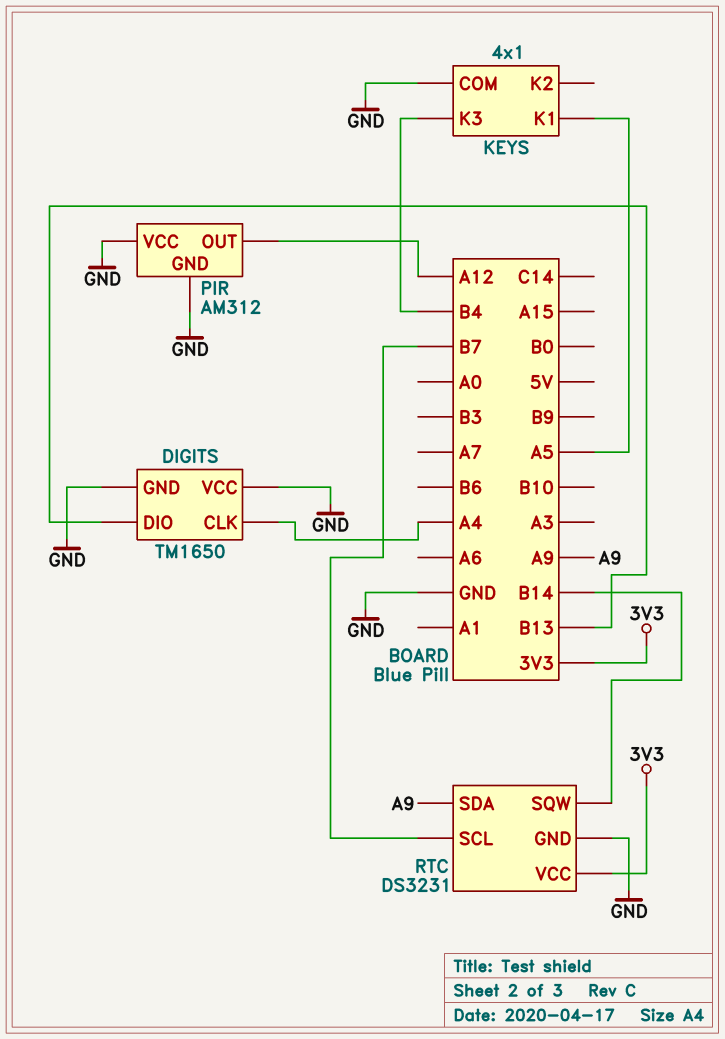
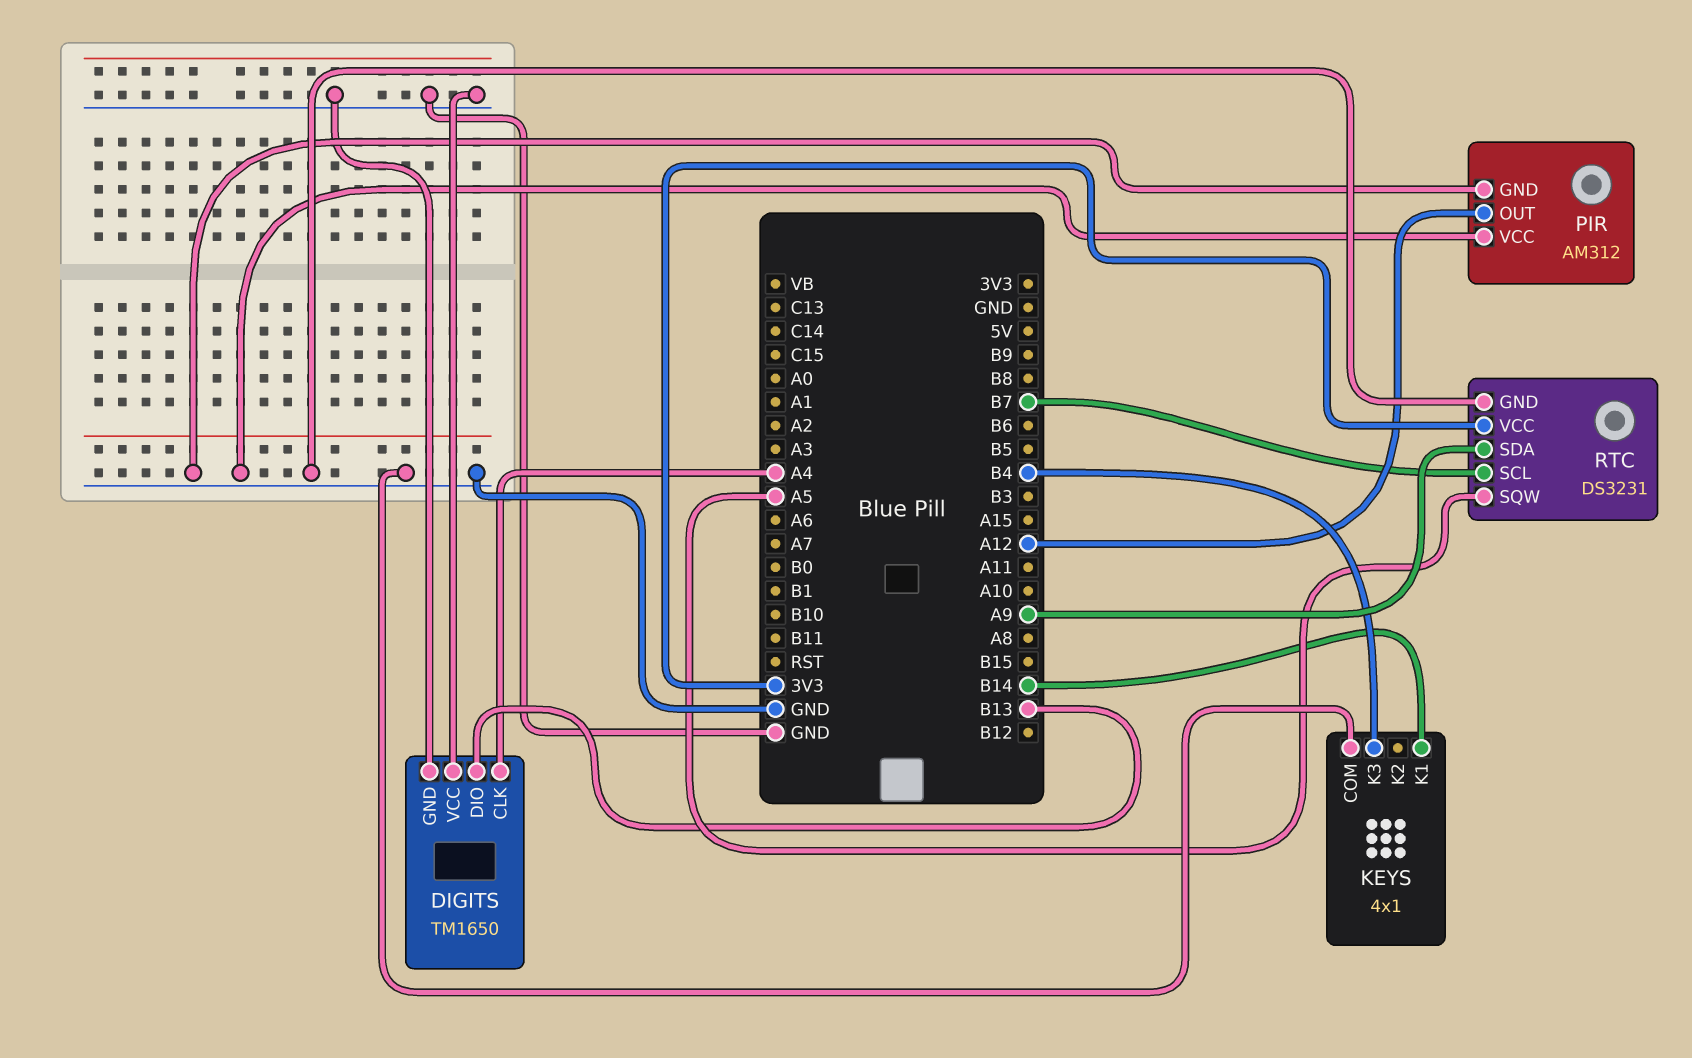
KEYS pin K1: A5 -> B14
RTC pin SQW: B14 -> A5

